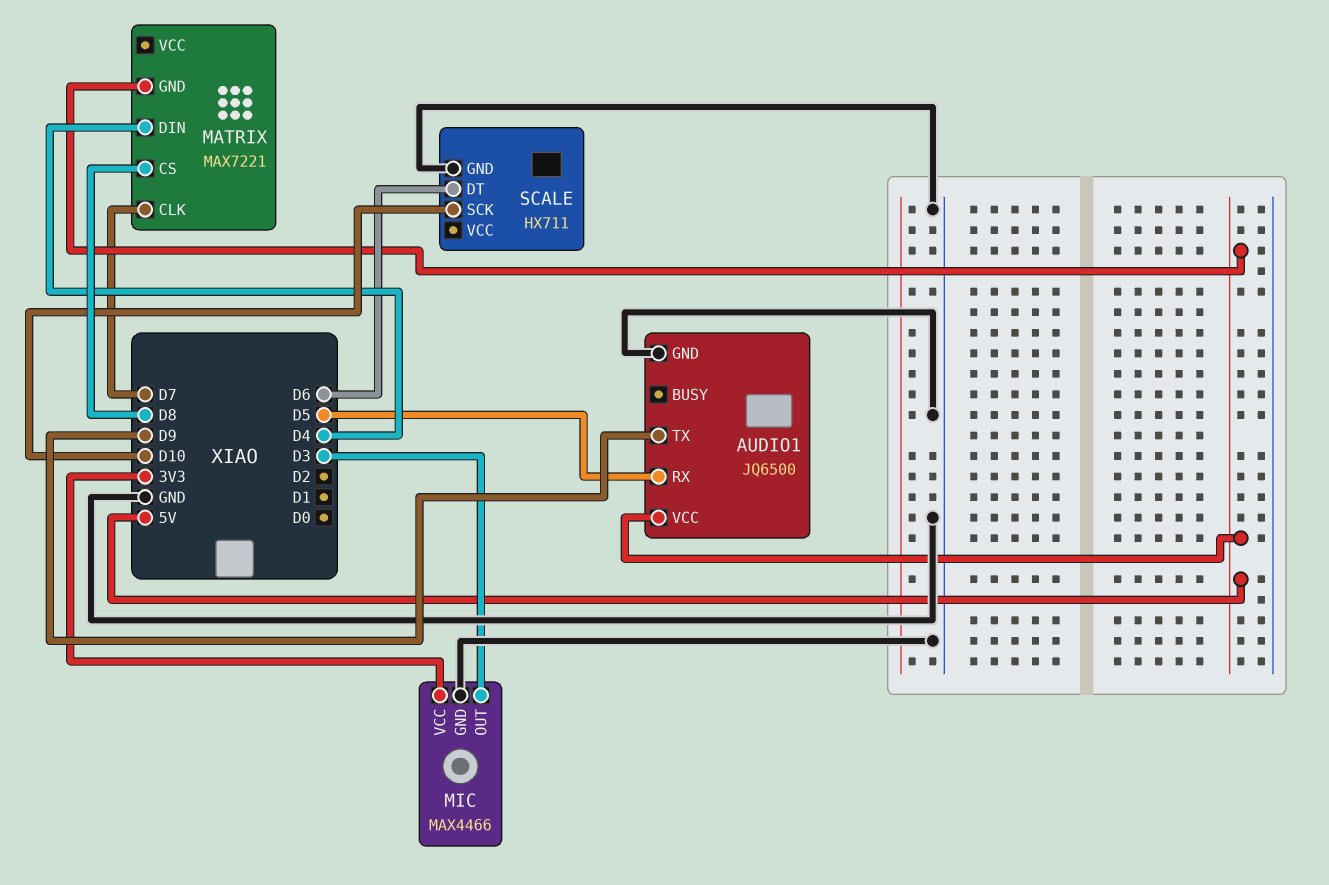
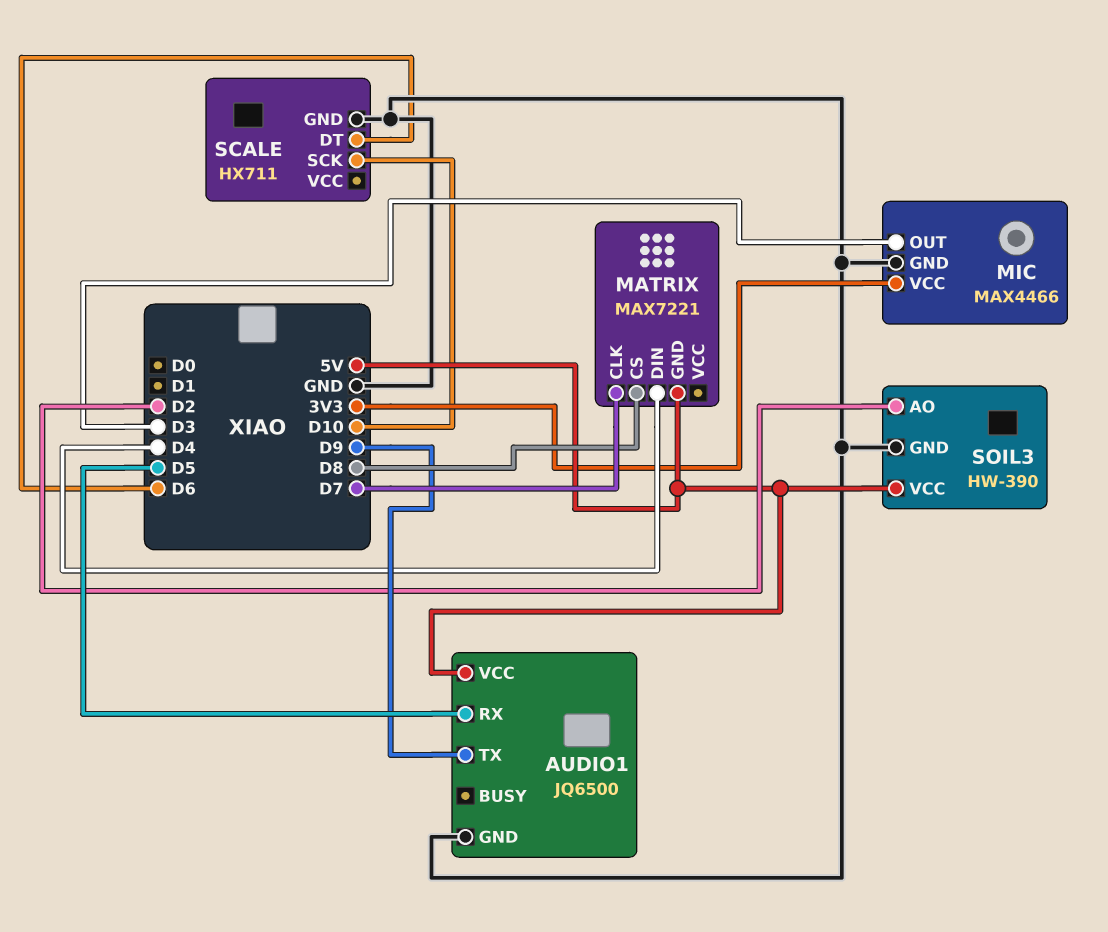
SOIL3: none -> HW-390
SOIL3 pin AO: none -> D2
SOIL3 pin GND: none -> GND
SOIL3 pin VCC: none -> 5V

